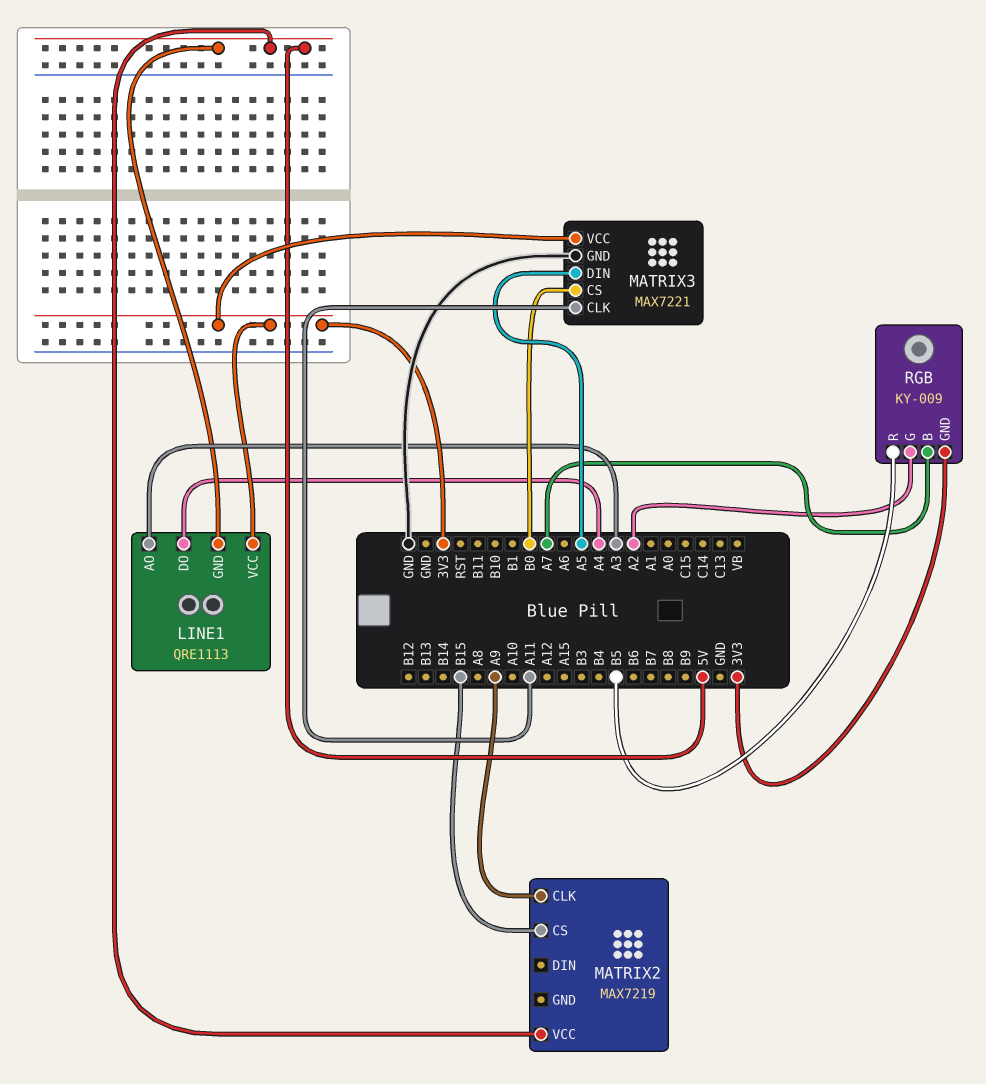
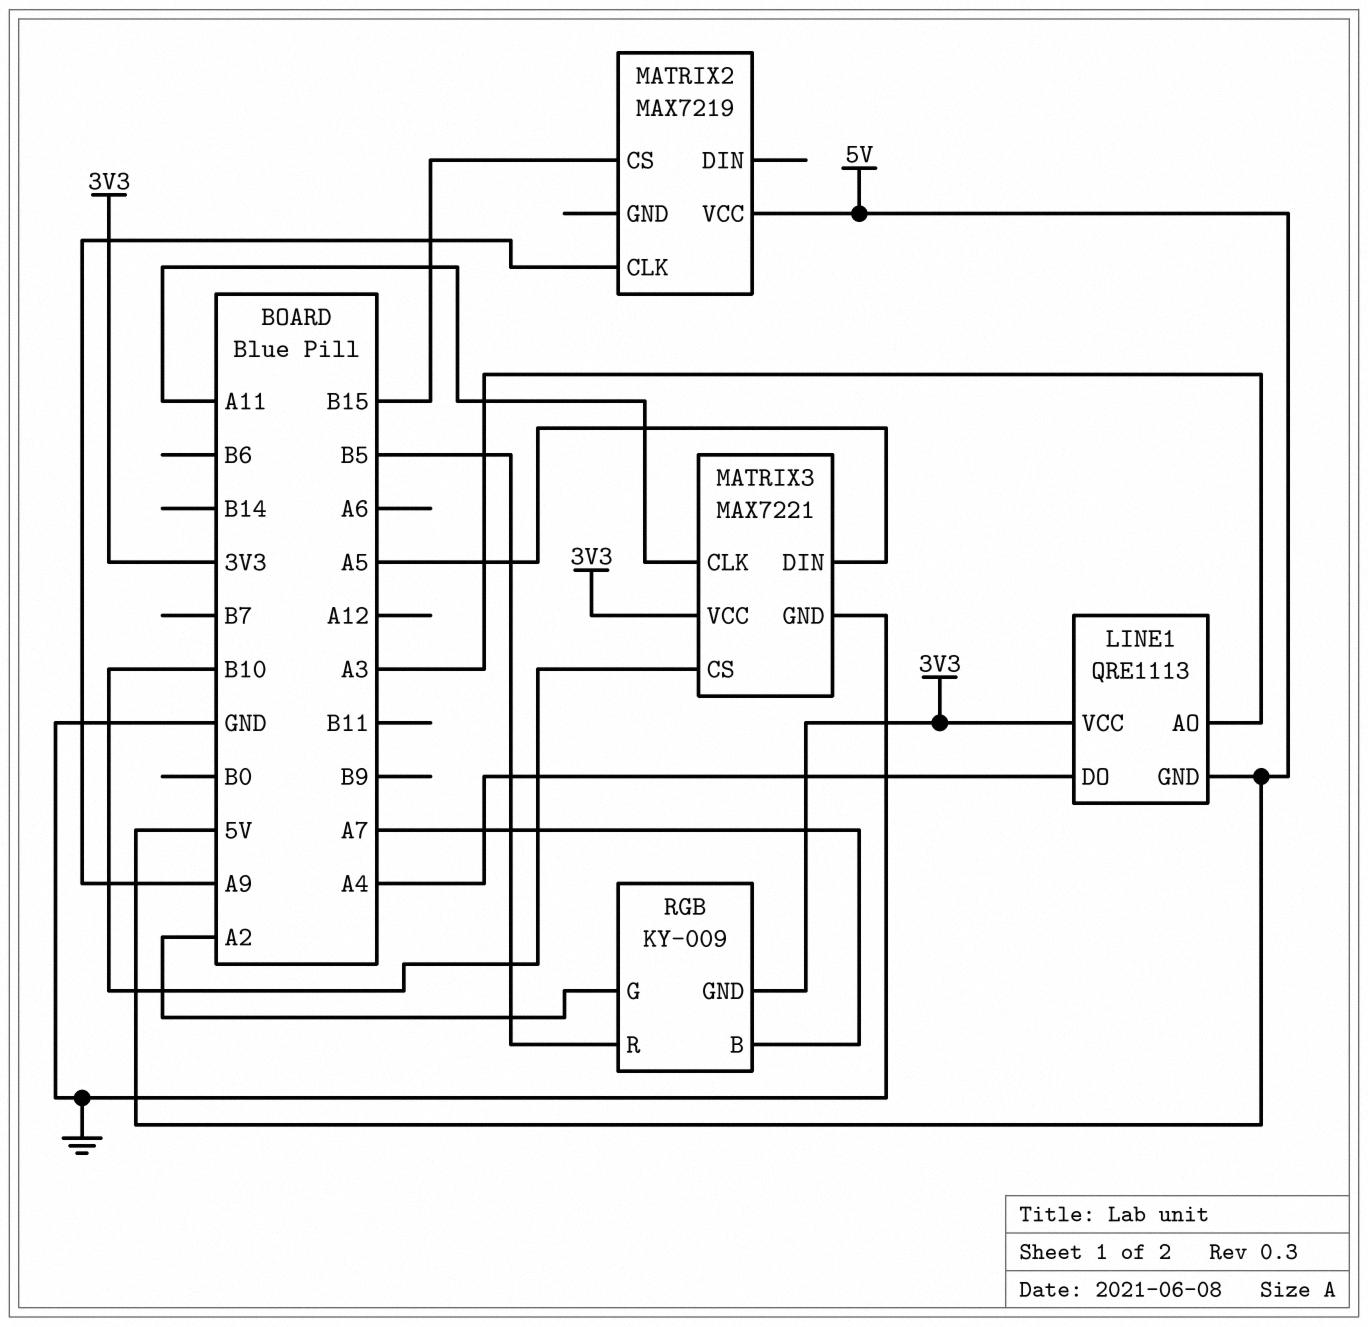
MATRIX3 pin CS: B0 -> B10

